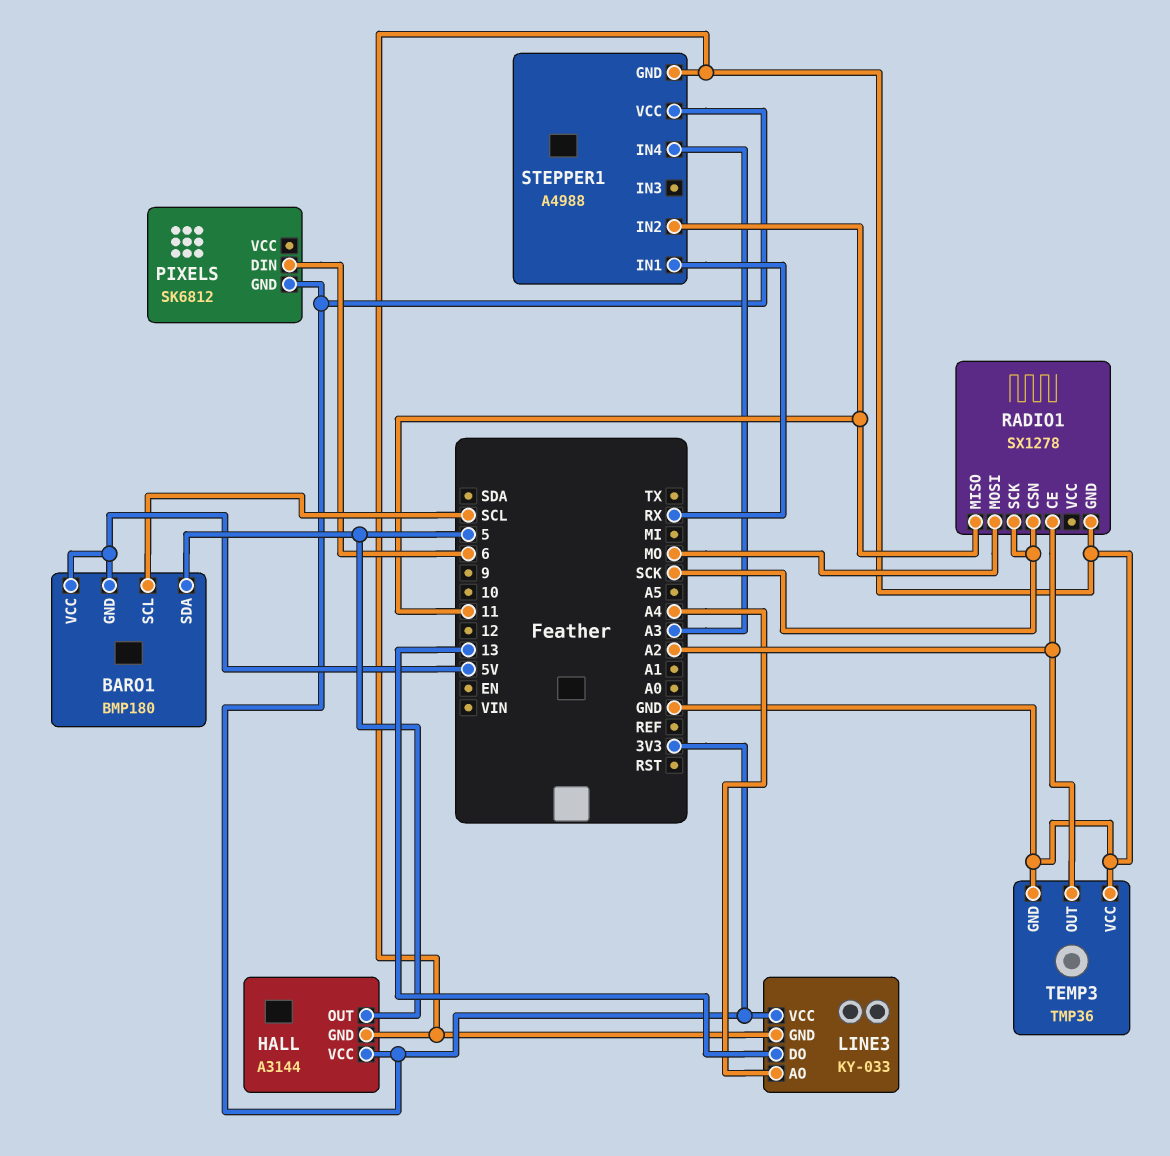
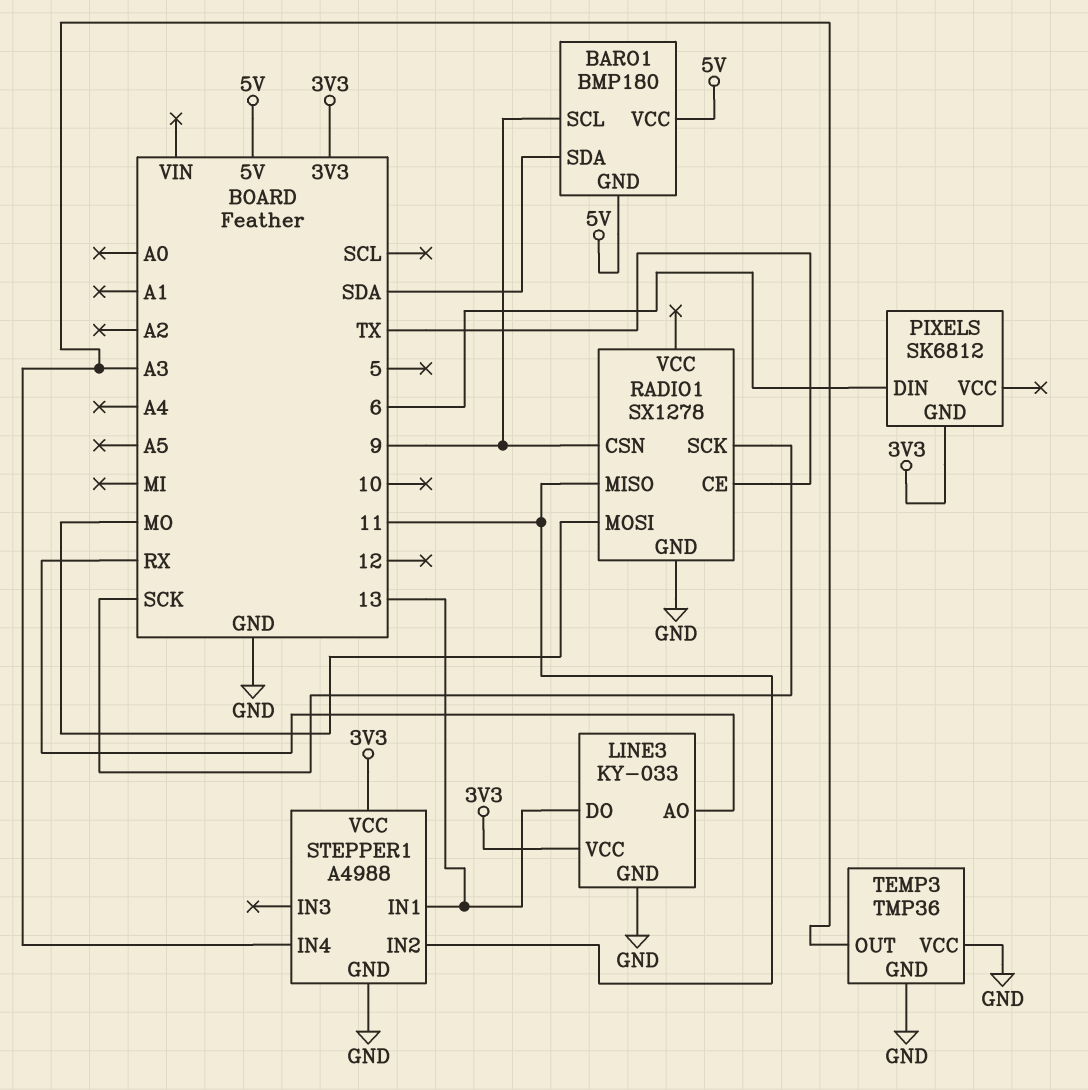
BARO1 pin SCL: SCL -> 9
BARO1 pin SDA: 5 -> SDA
HALL: A3144 -> none
HALL pin GND: GND -> none
HALL pin OUT: 5 -> none
HALL pin VCC: 3V3 -> none
LINE3 pin AO: A4 -> RX
RADIO1 pin CE: A2 -> TX
RADIO1 pin CSN: SCK -> 9
STEPPER1 pin IN1: RX -> 13
TEMP3 pin OUT: A2 -> A3

